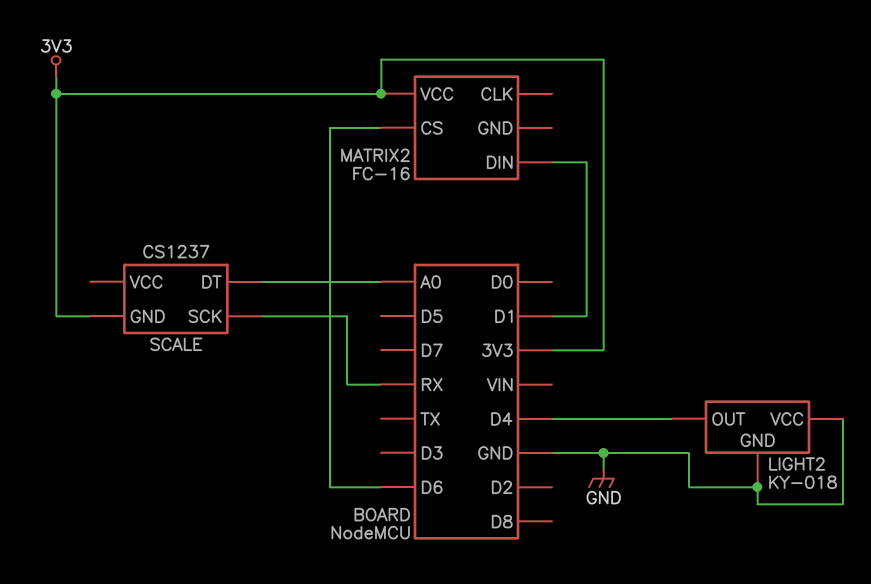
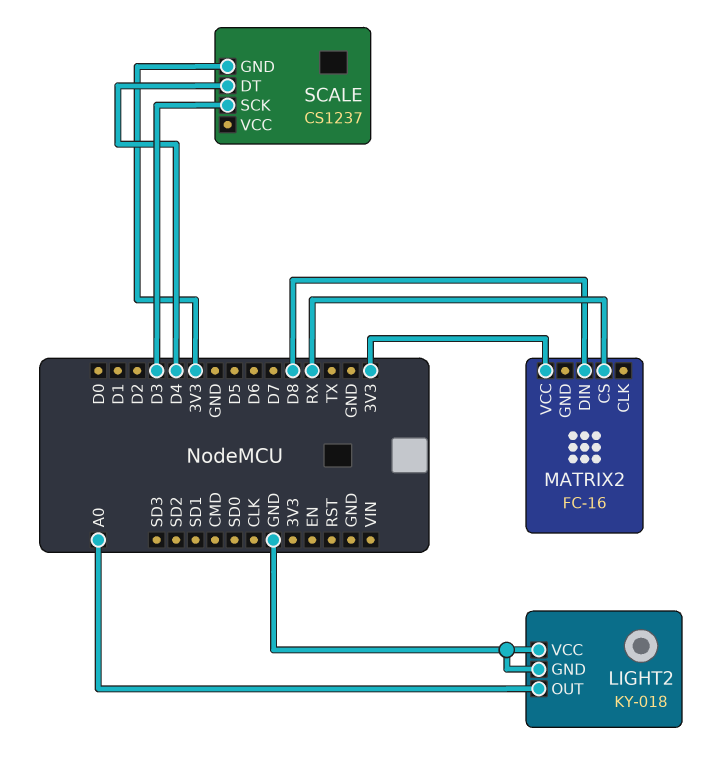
LIGHT2 pin OUT: D4 -> A0
MATRIX2 pin CS: D6 -> RX
MATRIX2 pin DIN: D1 -> D8
SCALE pin DT: A0 -> D4
SCALE pin SCK: RX -> D3

